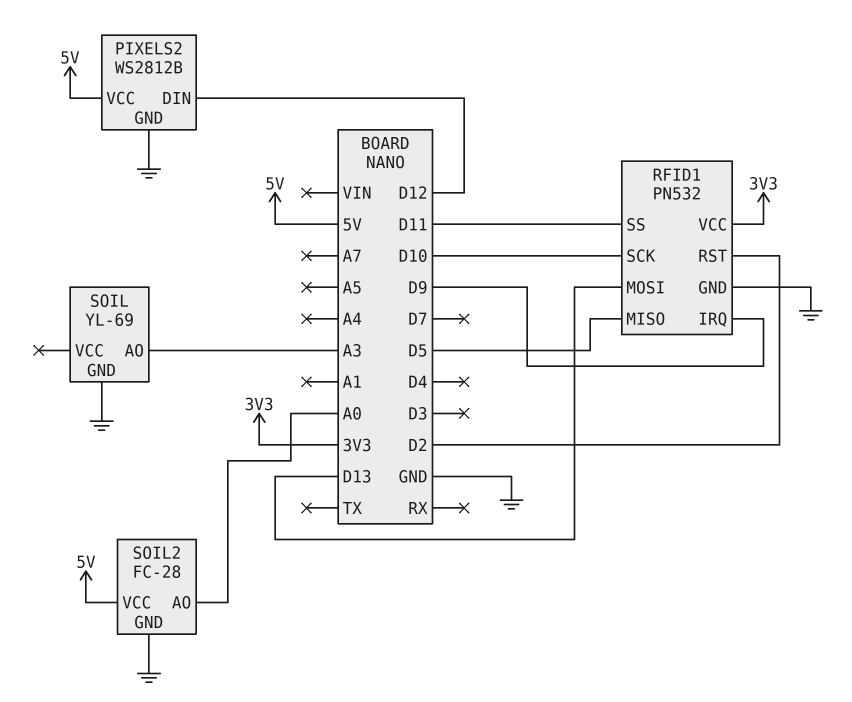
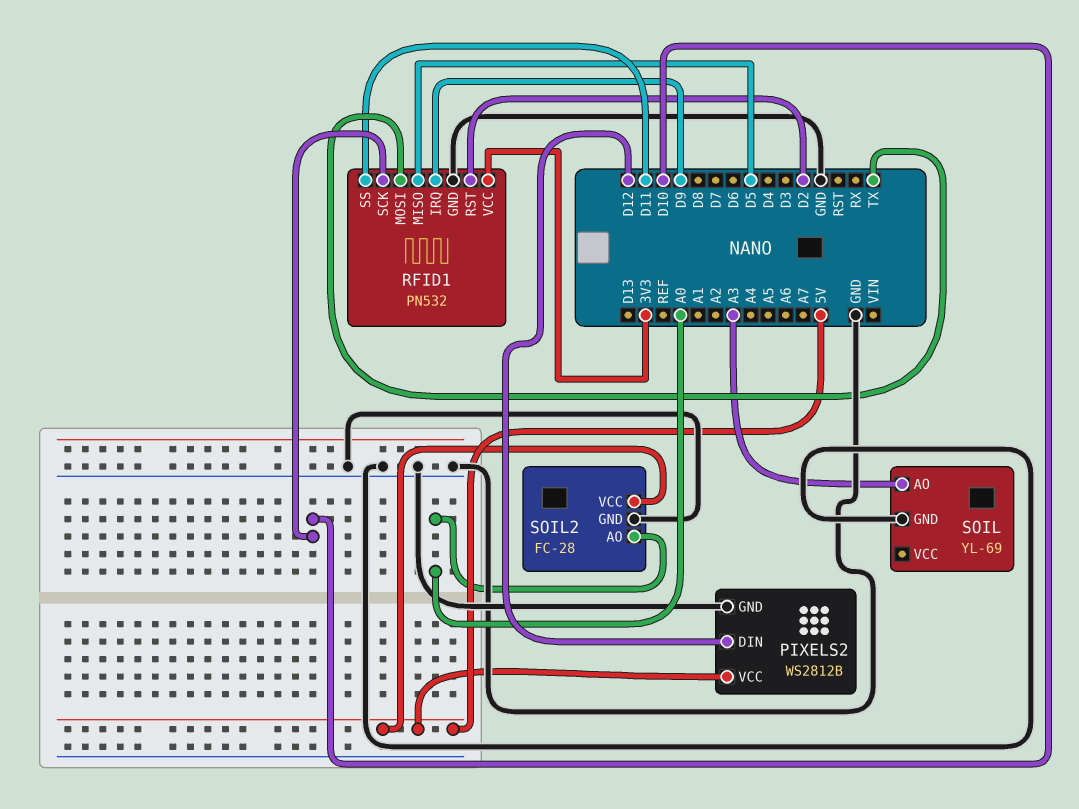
RFID1 pin MOSI: D13 -> TX

